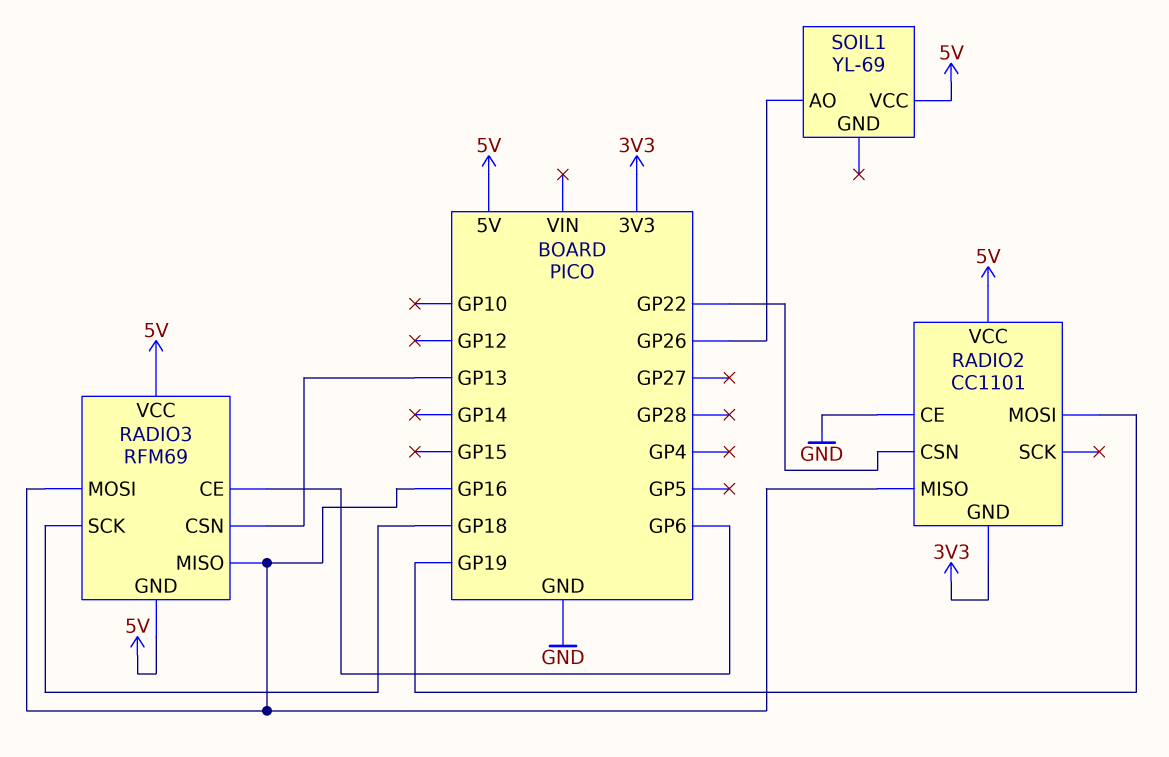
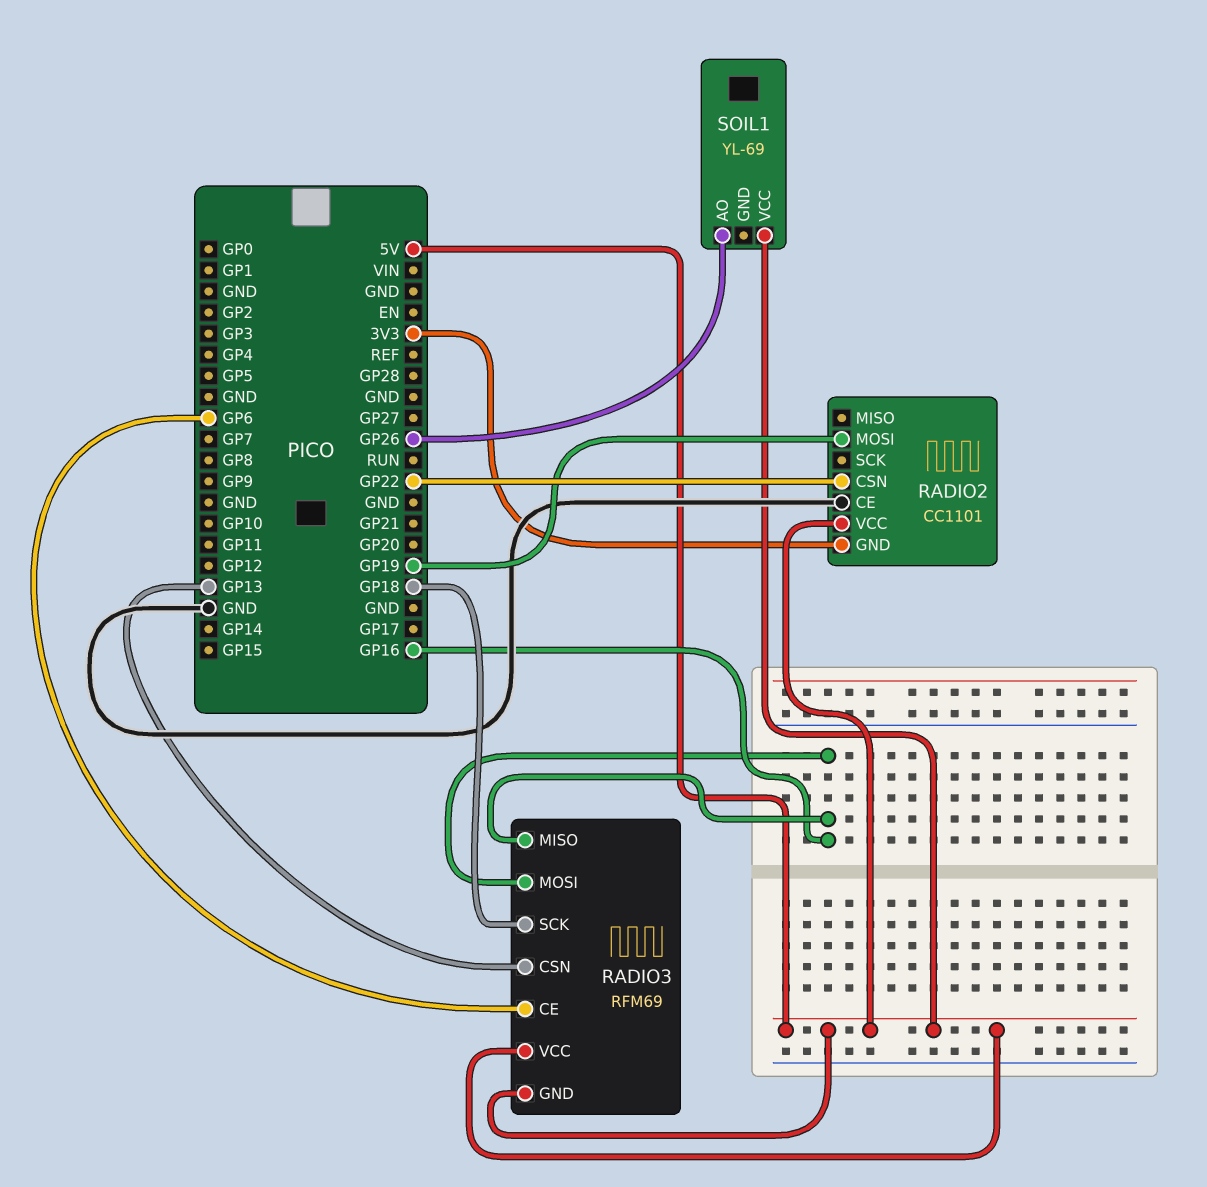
RADIO2 pin MISO: GP16 -> none

